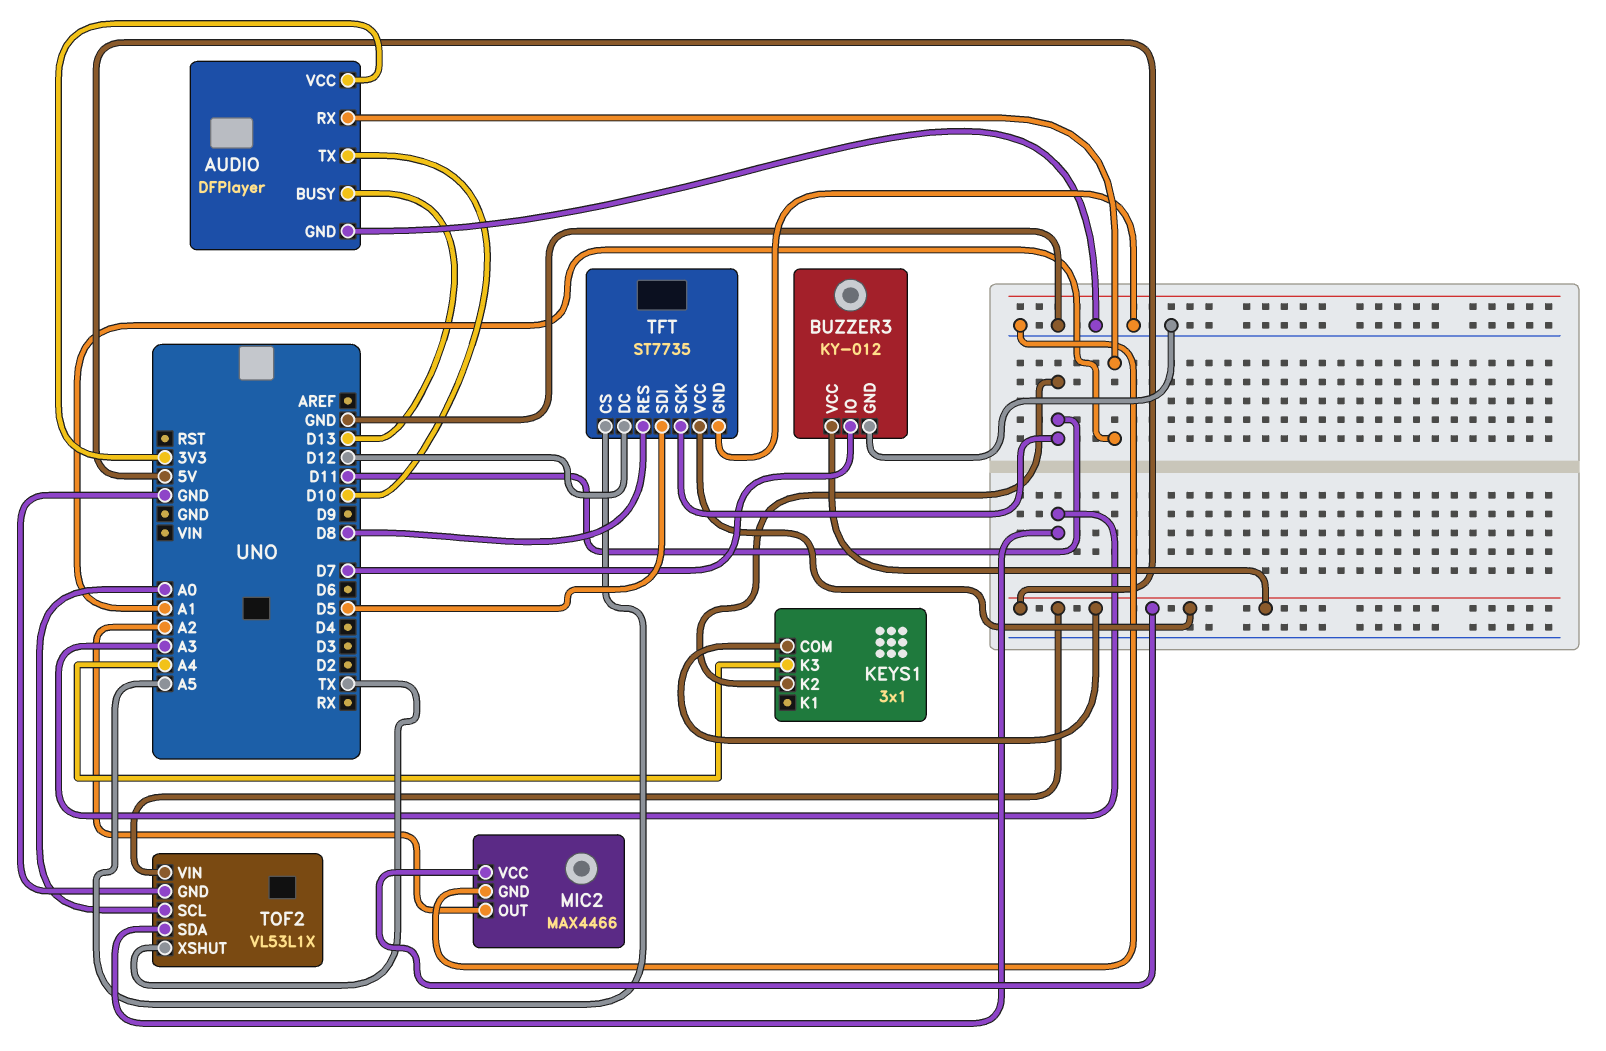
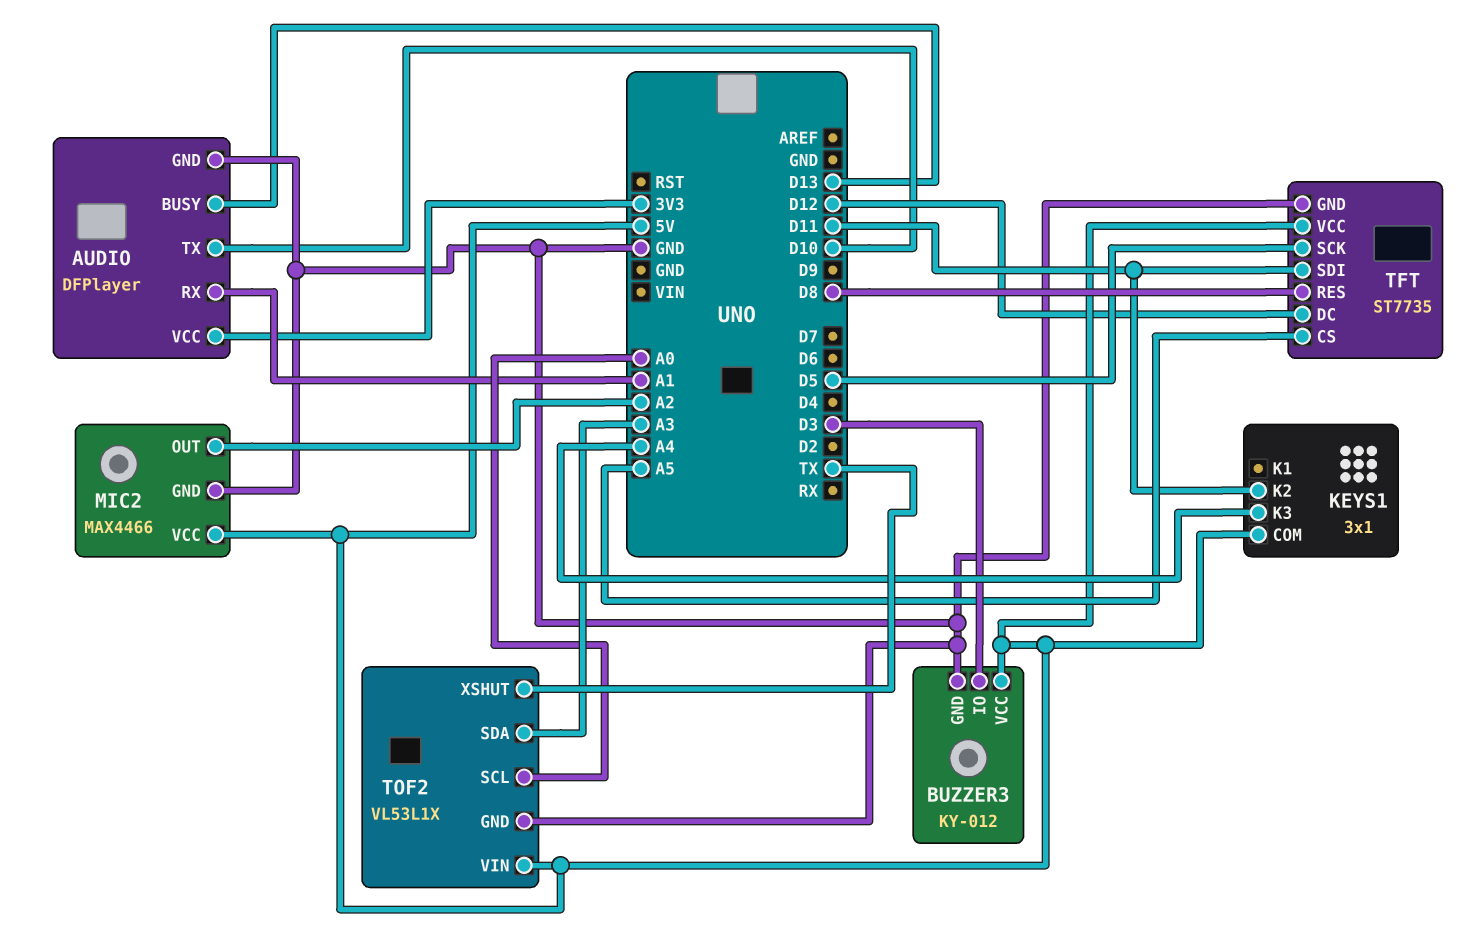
BUZZER3 pin IO: D7 -> D3
TFT pin SCK: D11 -> D5
TFT pin SDI: D5 -> D11

